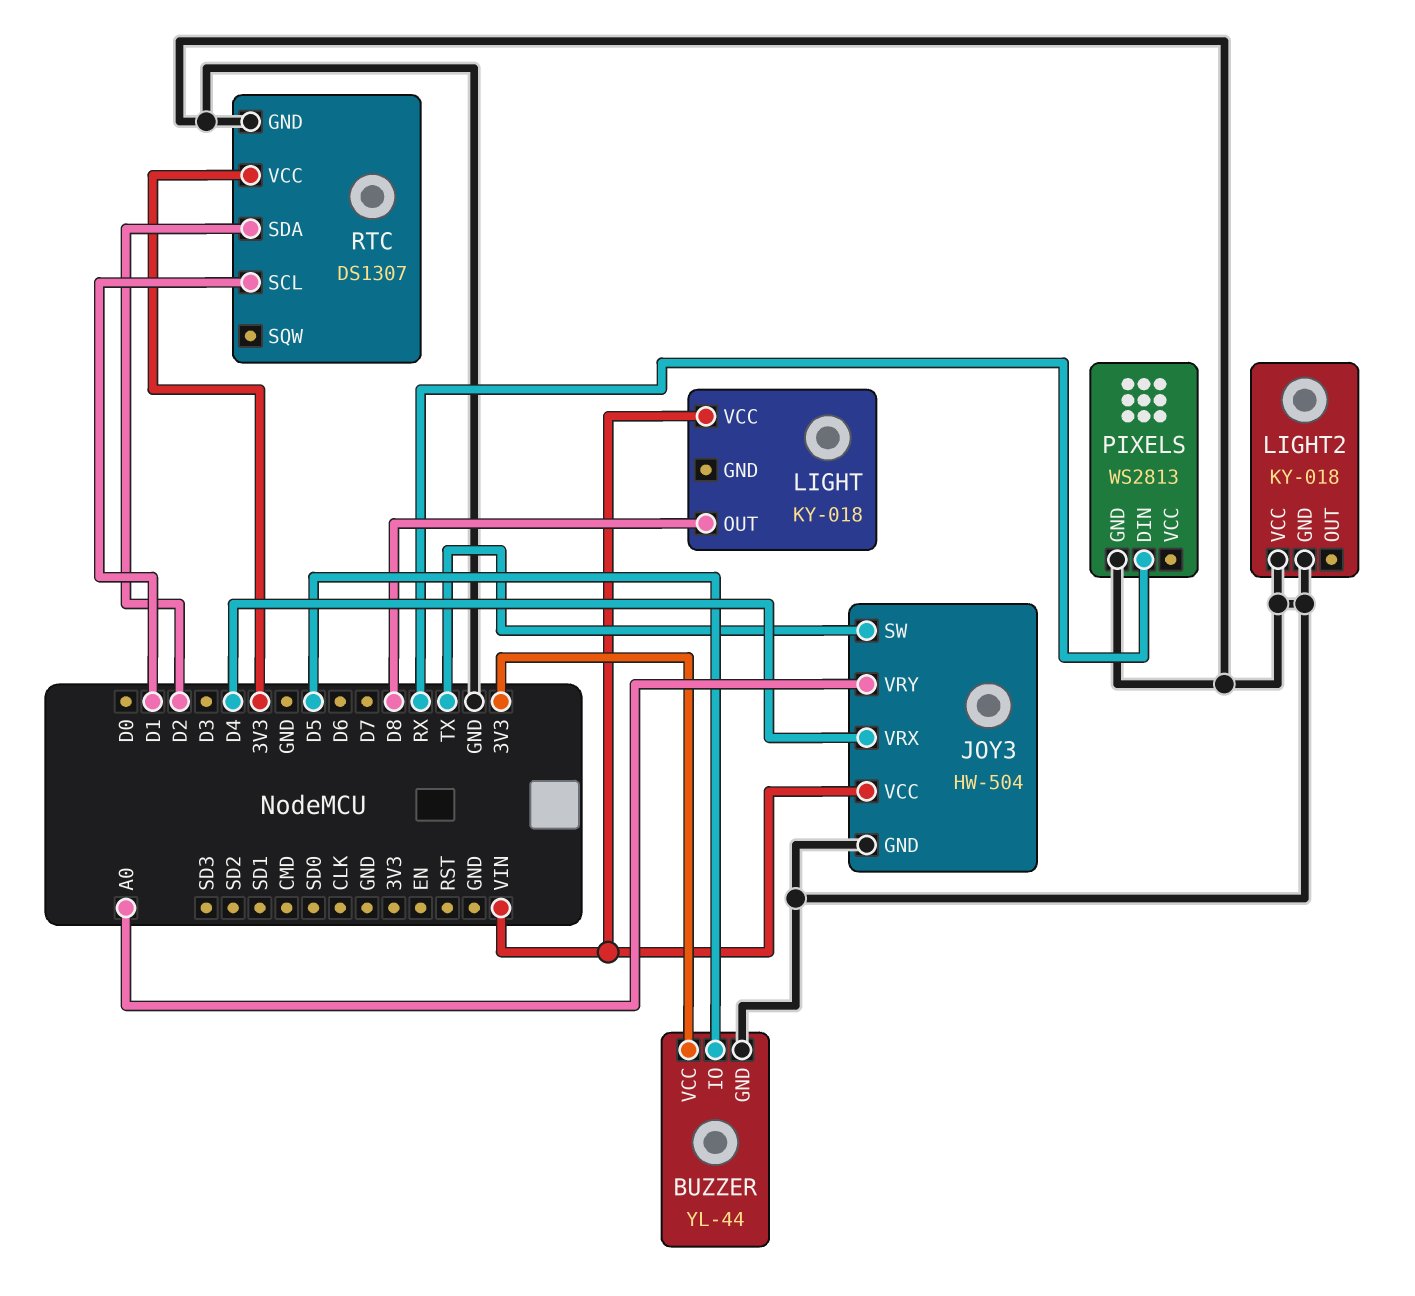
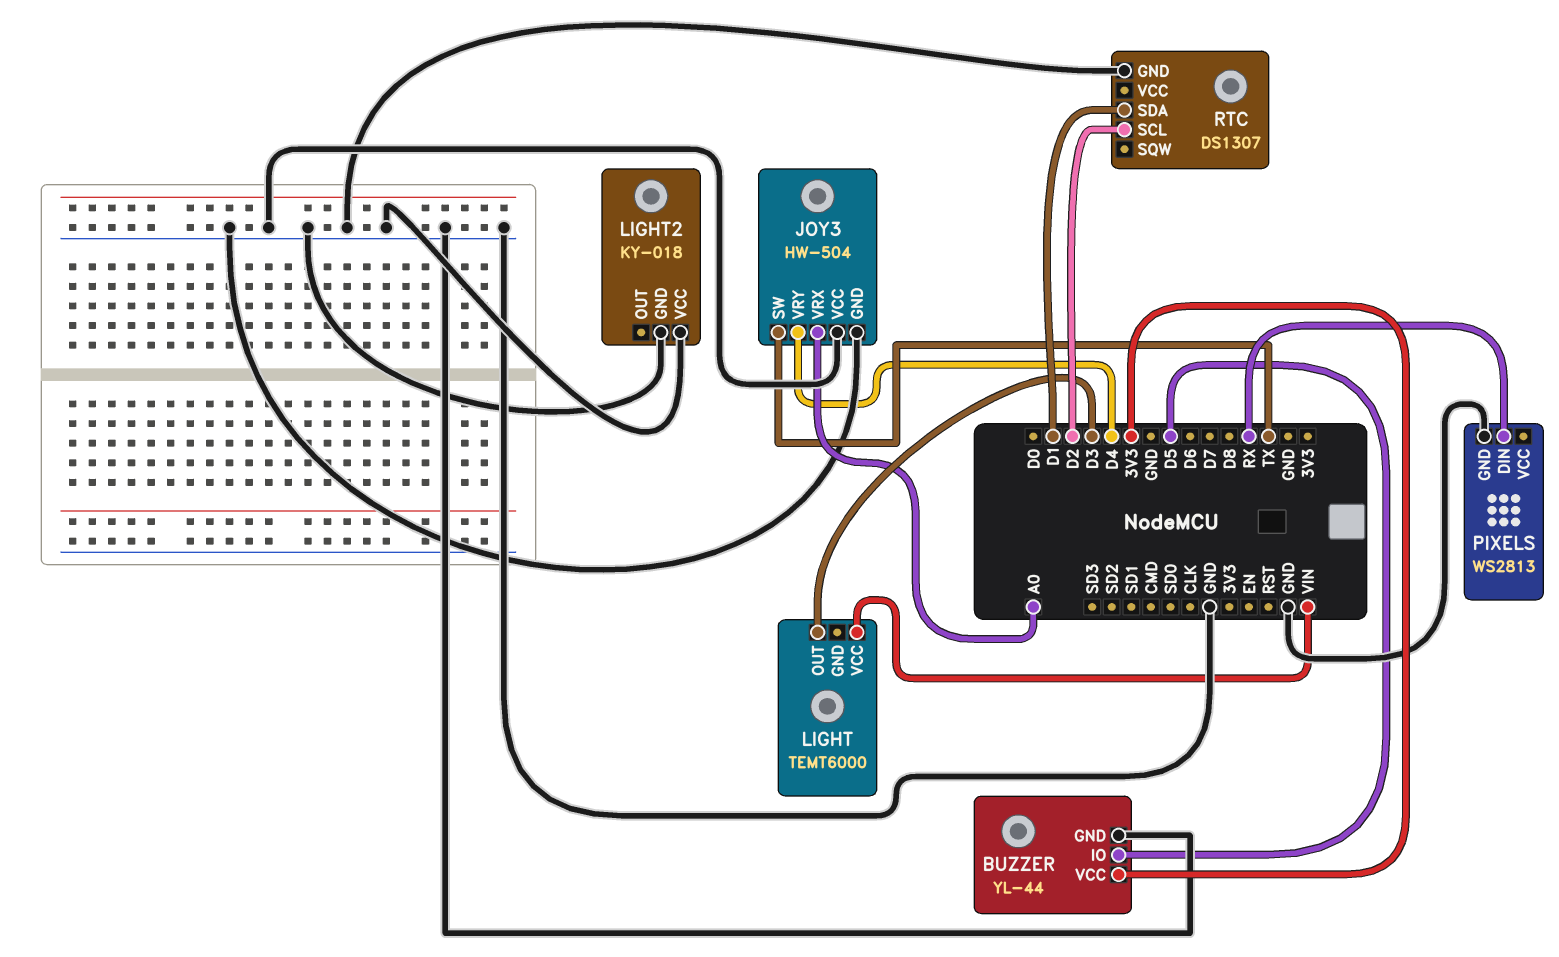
JOY3 pin VCC: VIN -> GND
JOY3 pin VRX: D4 -> A0
JOY3 pin VRY: A0 -> D4
LIGHT: KY-018 -> TEMT6000
LIGHT pin OUT: D8 -> D3
RTC pin SCL: D1 -> D2
RTC pin SDA: D2 -> D1
RTC pin VCC: 3V3 -> none

